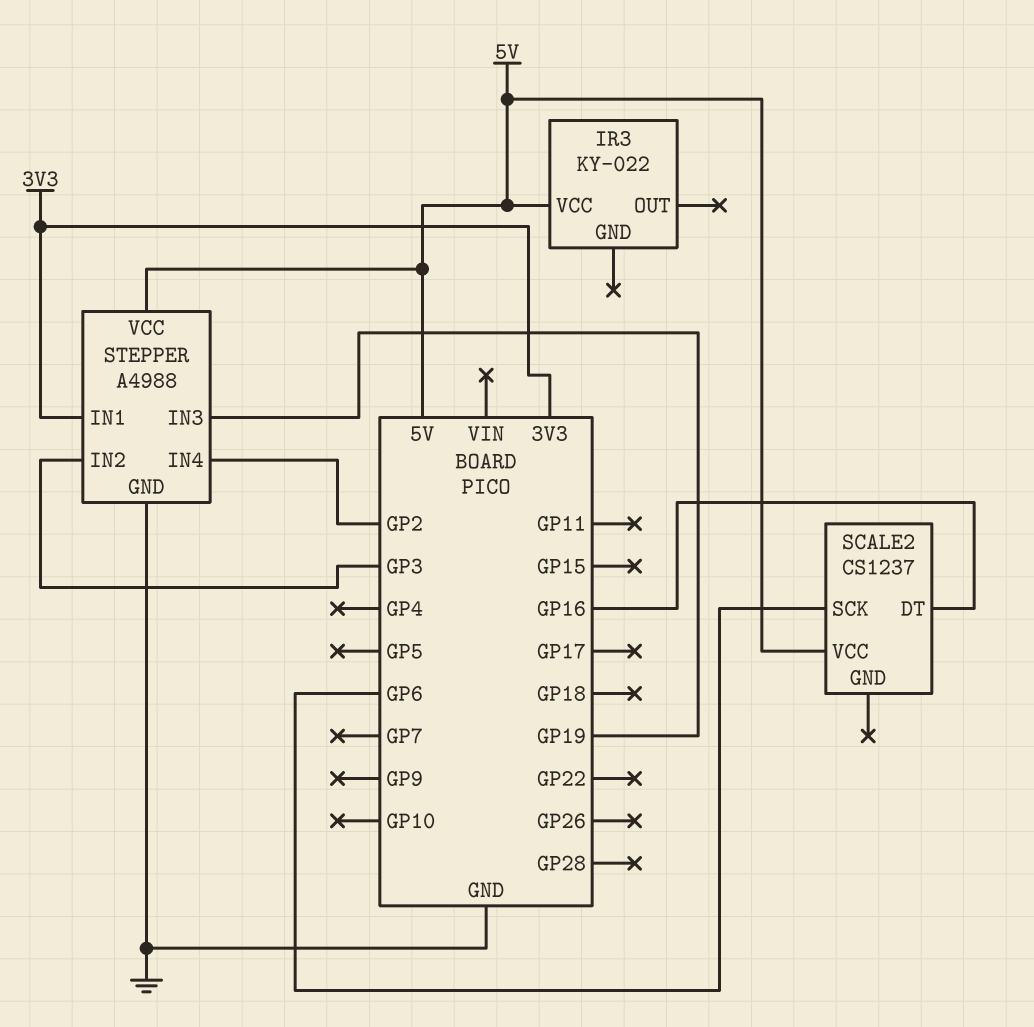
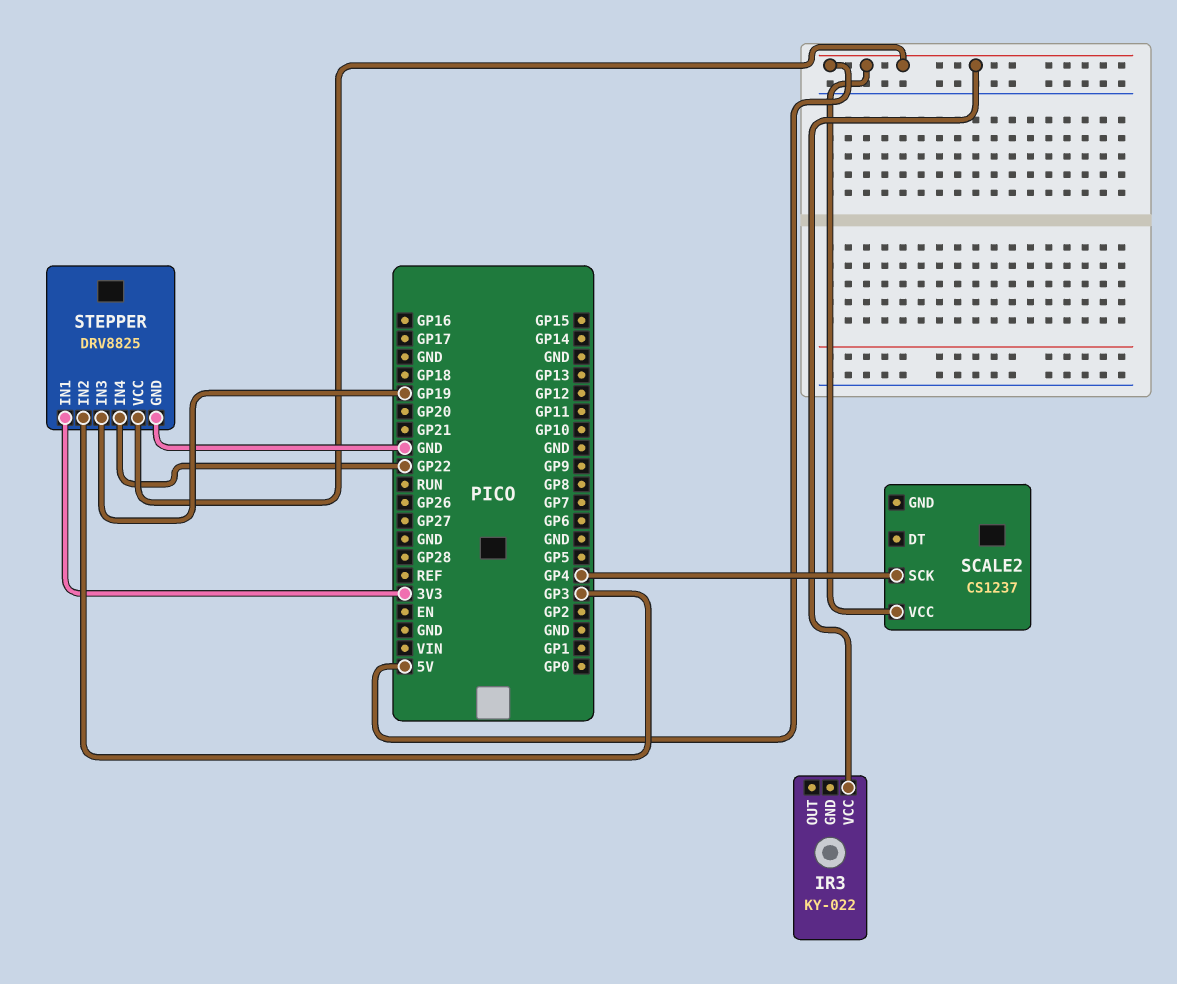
SCALE2 pin DT: GP16 -> none
SCALE2 pin SCK: GP6 -> GP4
STEPPER: A4988 -> DRV8825
STEPPER pin IN4: GP2 -> GP22

